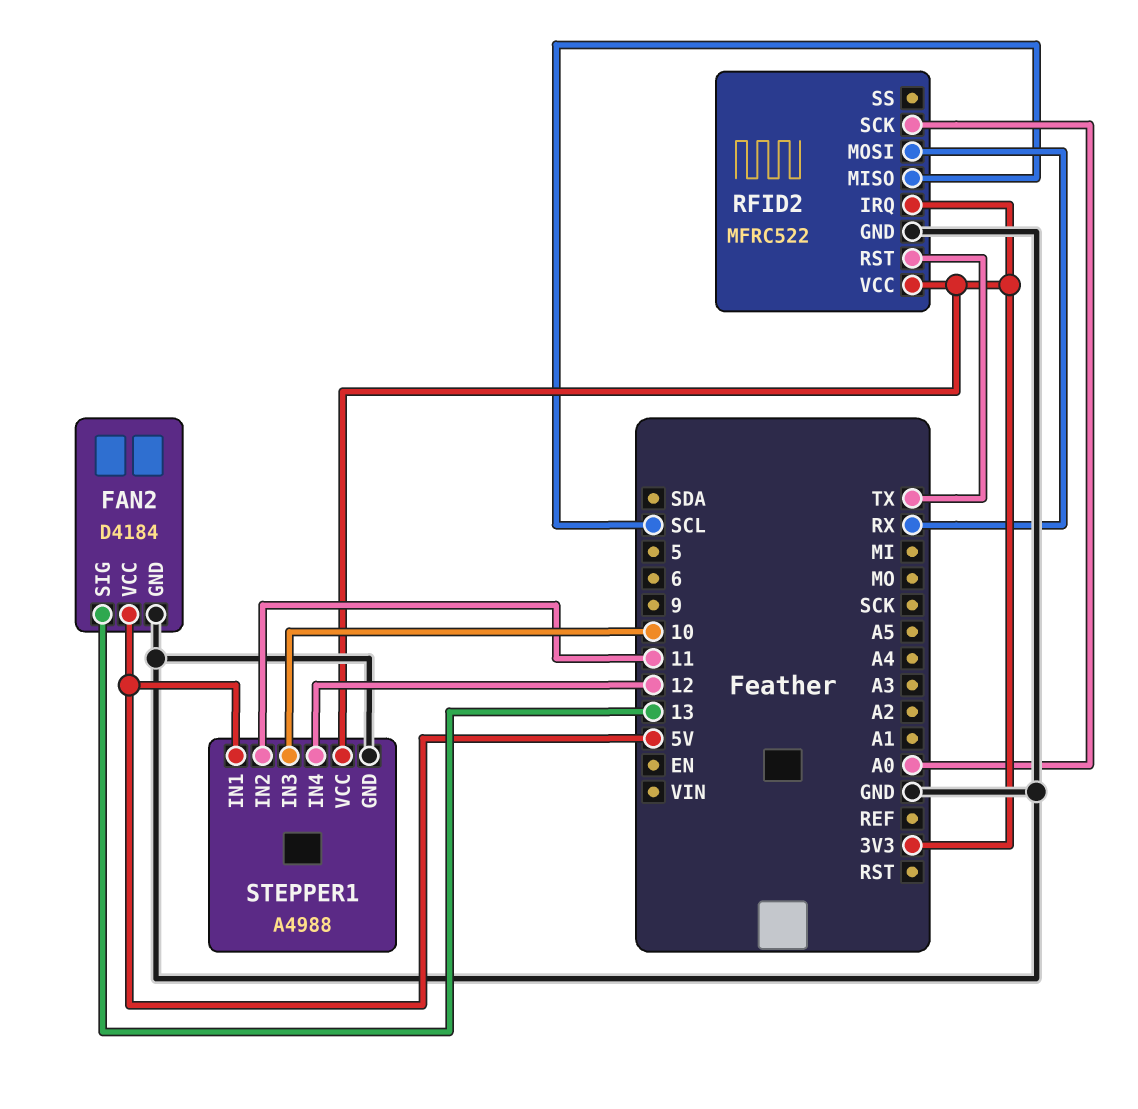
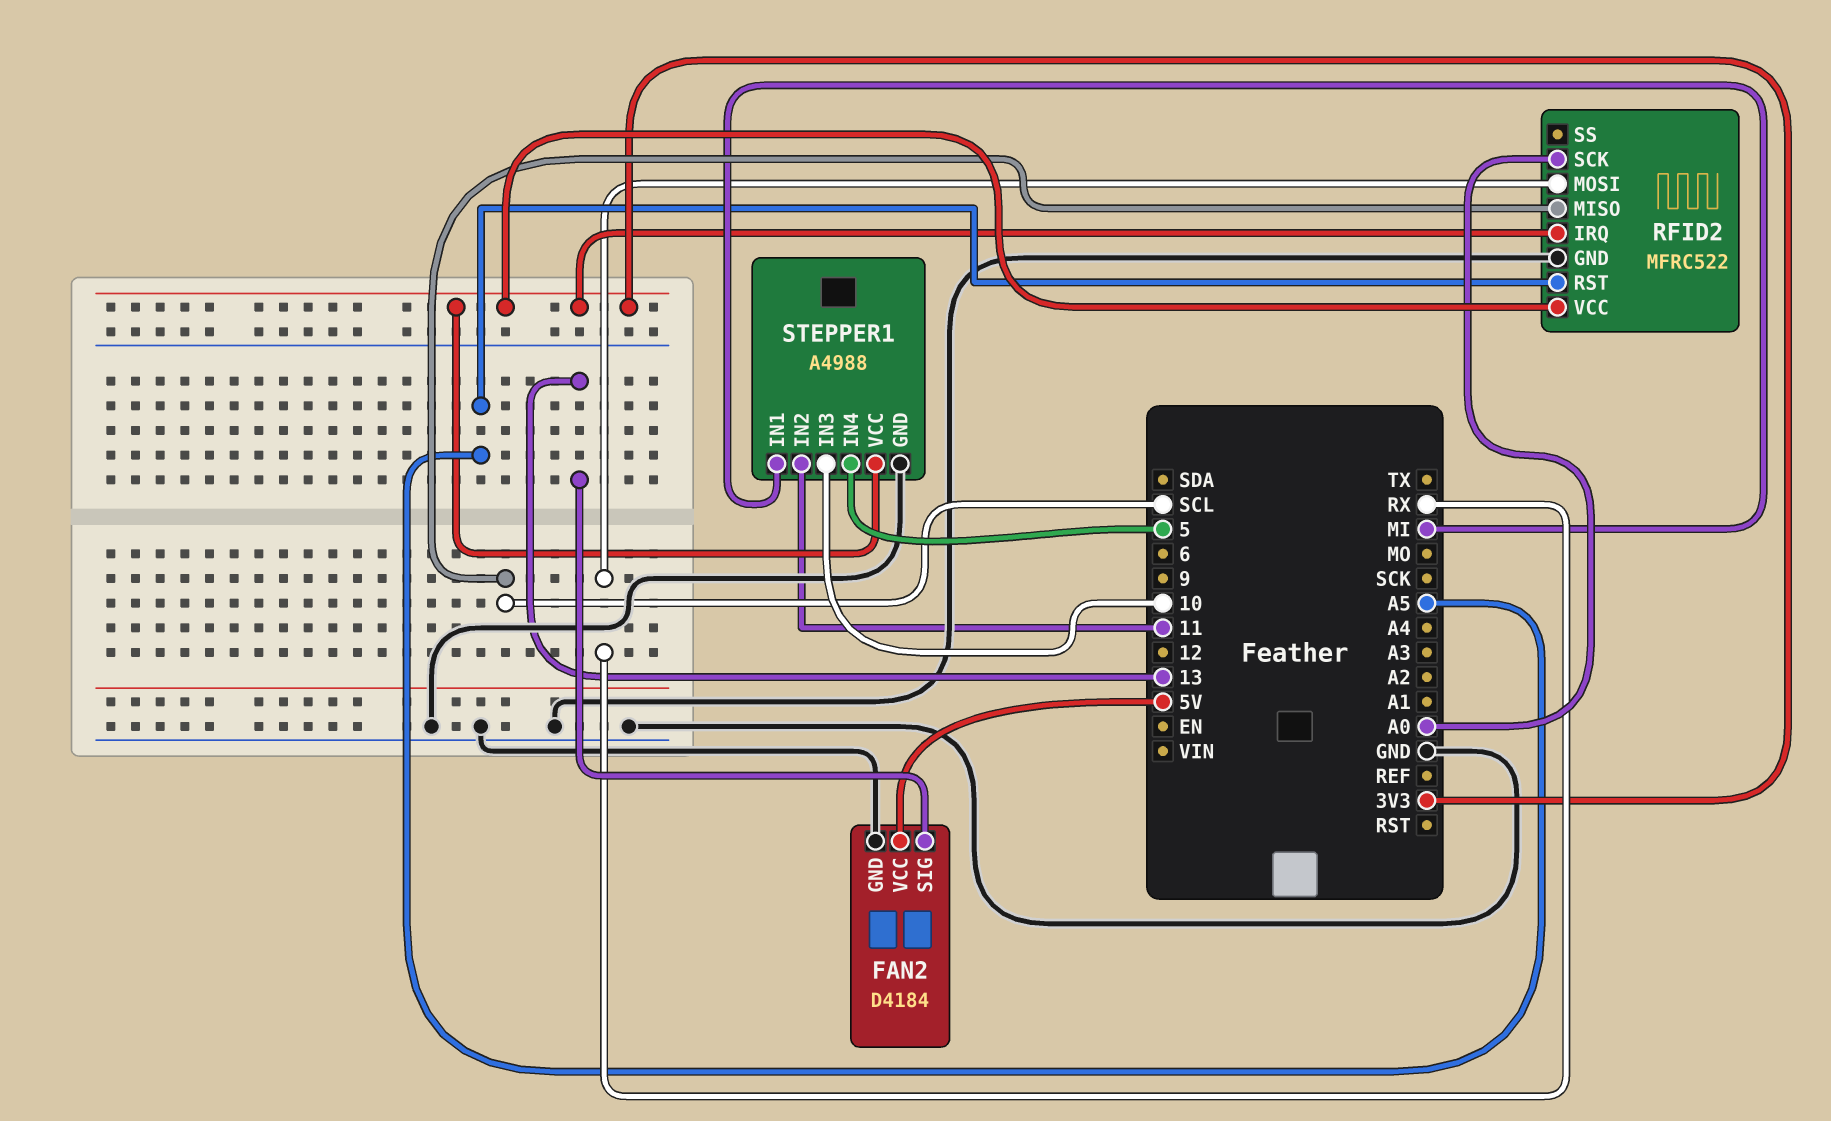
RFID2 pin RST: TX -> A5
STEPPER1 pin IN1: 5V -> MI
STEPPER1 pin IN4: 12 -> 5

